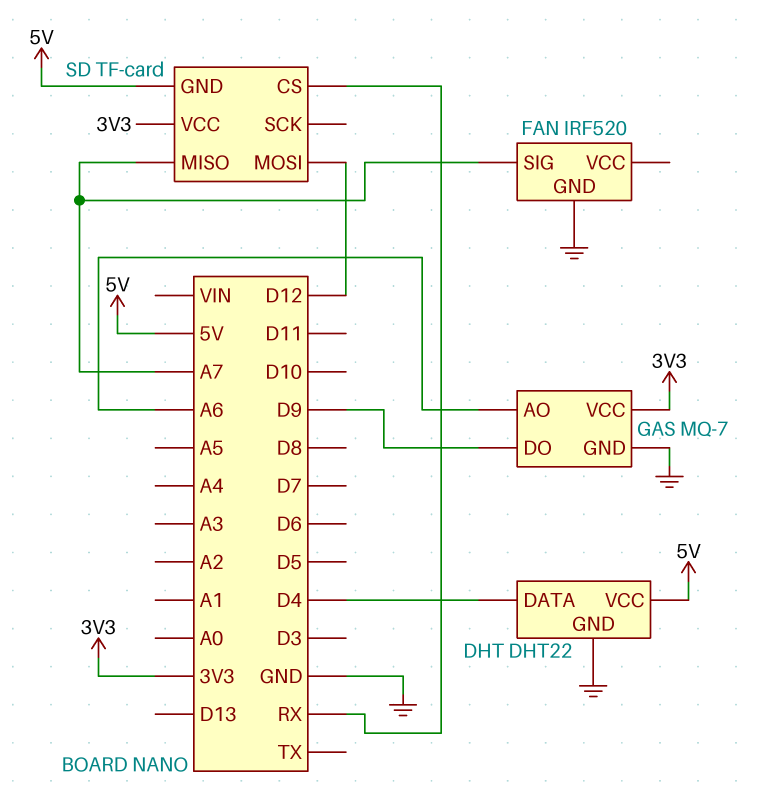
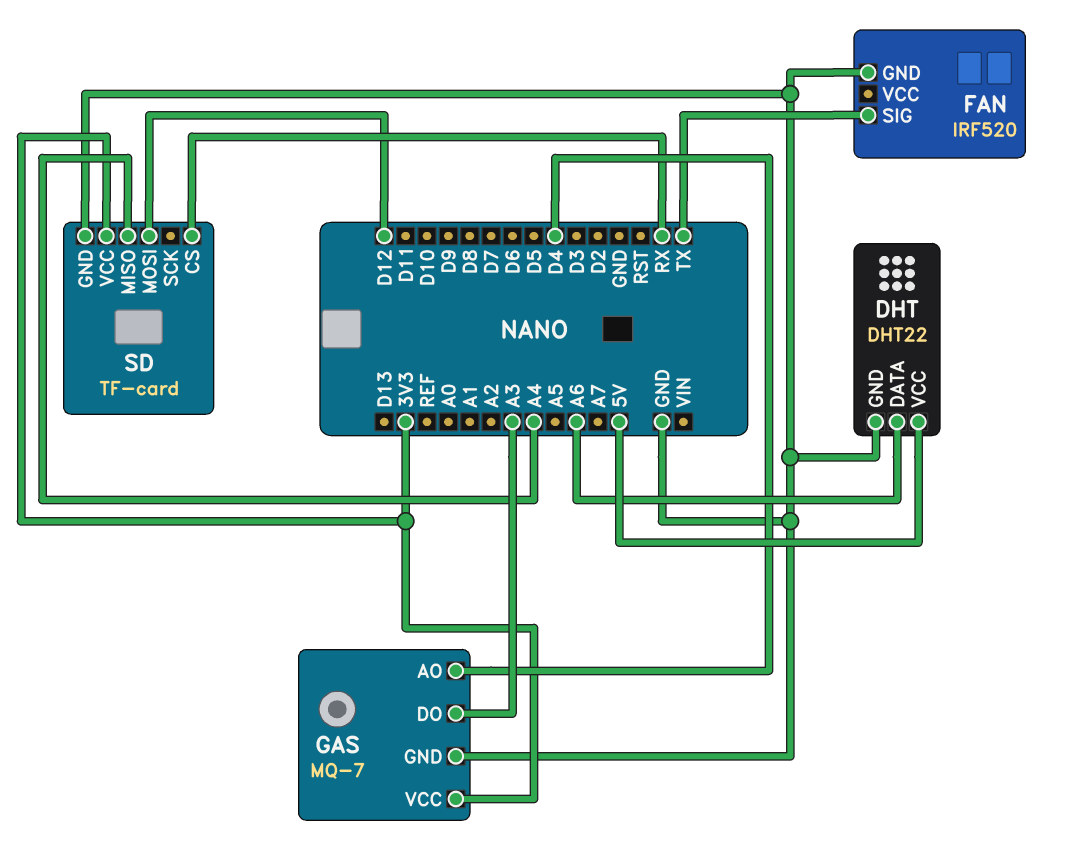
DHT pin DATA: D4 -> A6
FAN pin SIG: A7 -> TX
GAS pin AO: A6 -> D4
GAS pin DO: D9 -> A3
SD pin GND: 5V -> GND
SD pin MISO: A7 -> A4

